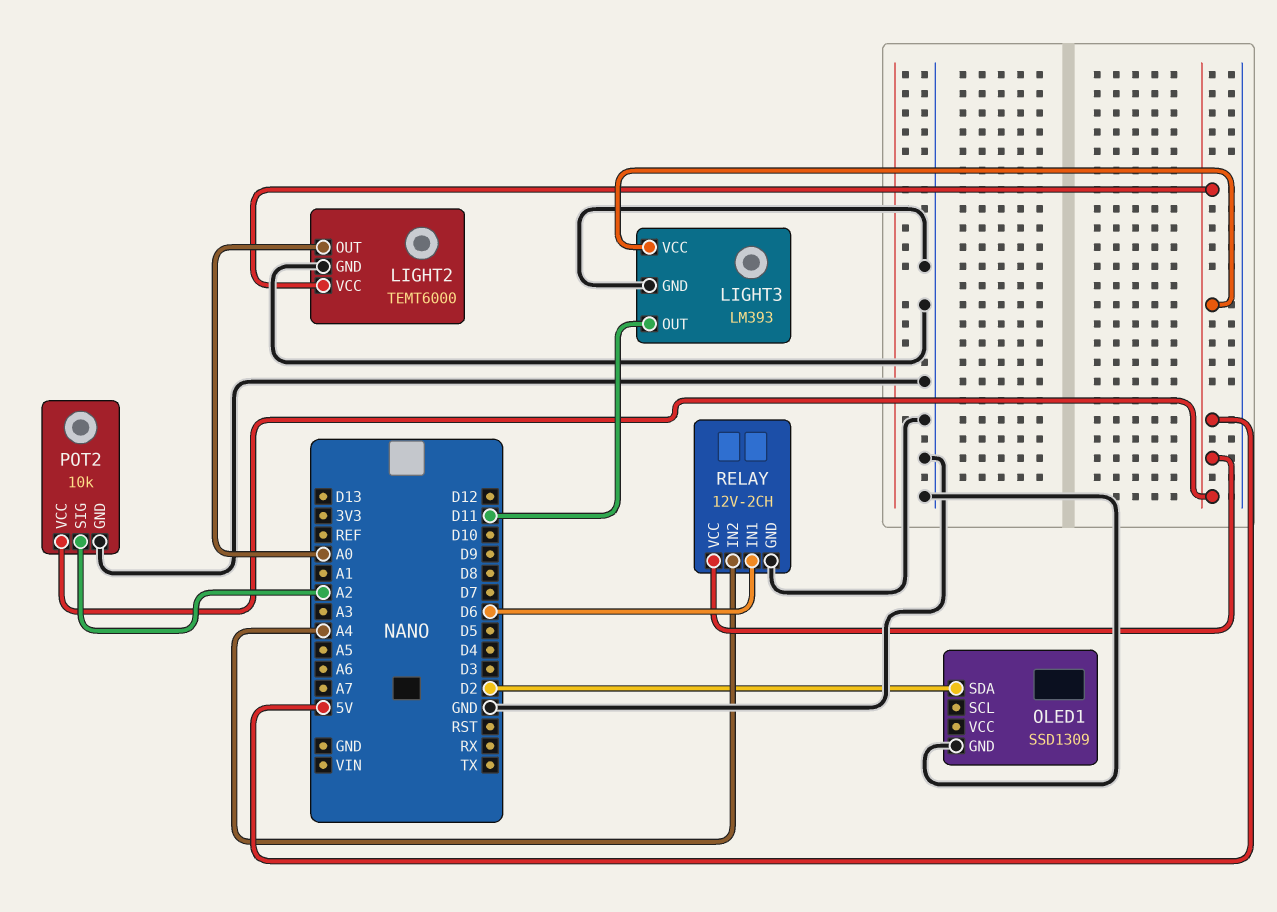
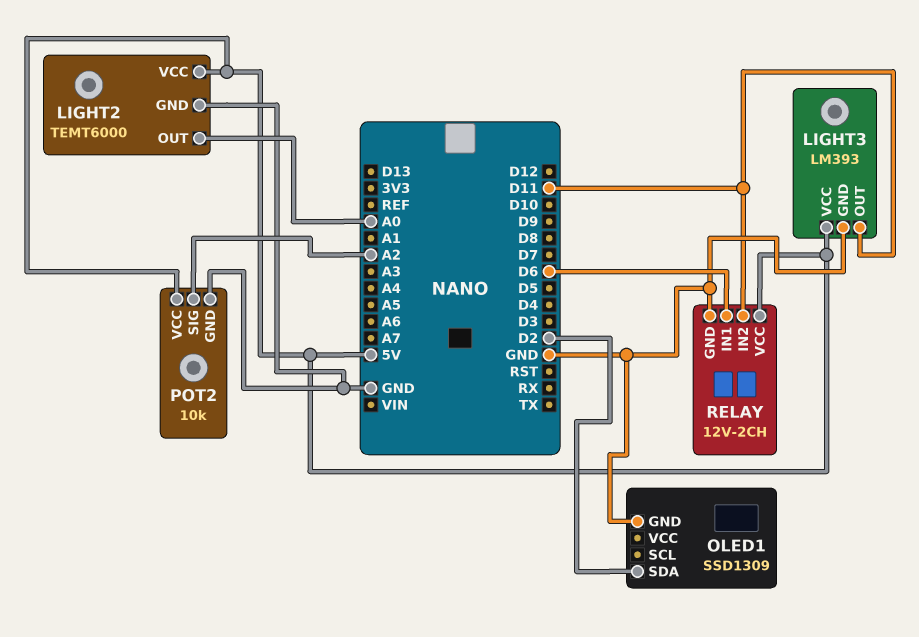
RELAY pin IN2: A4 -> D11

